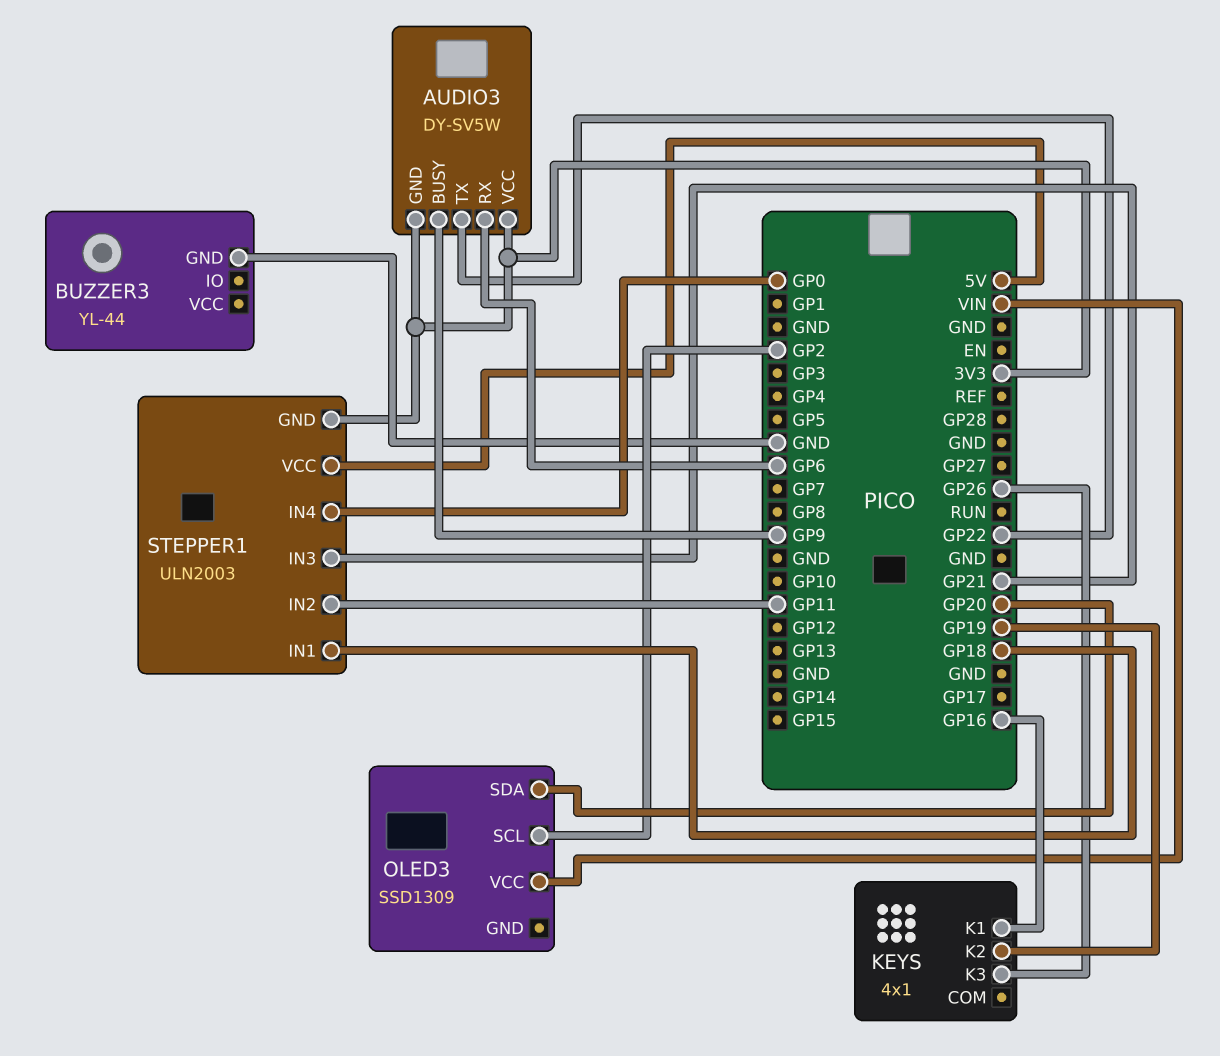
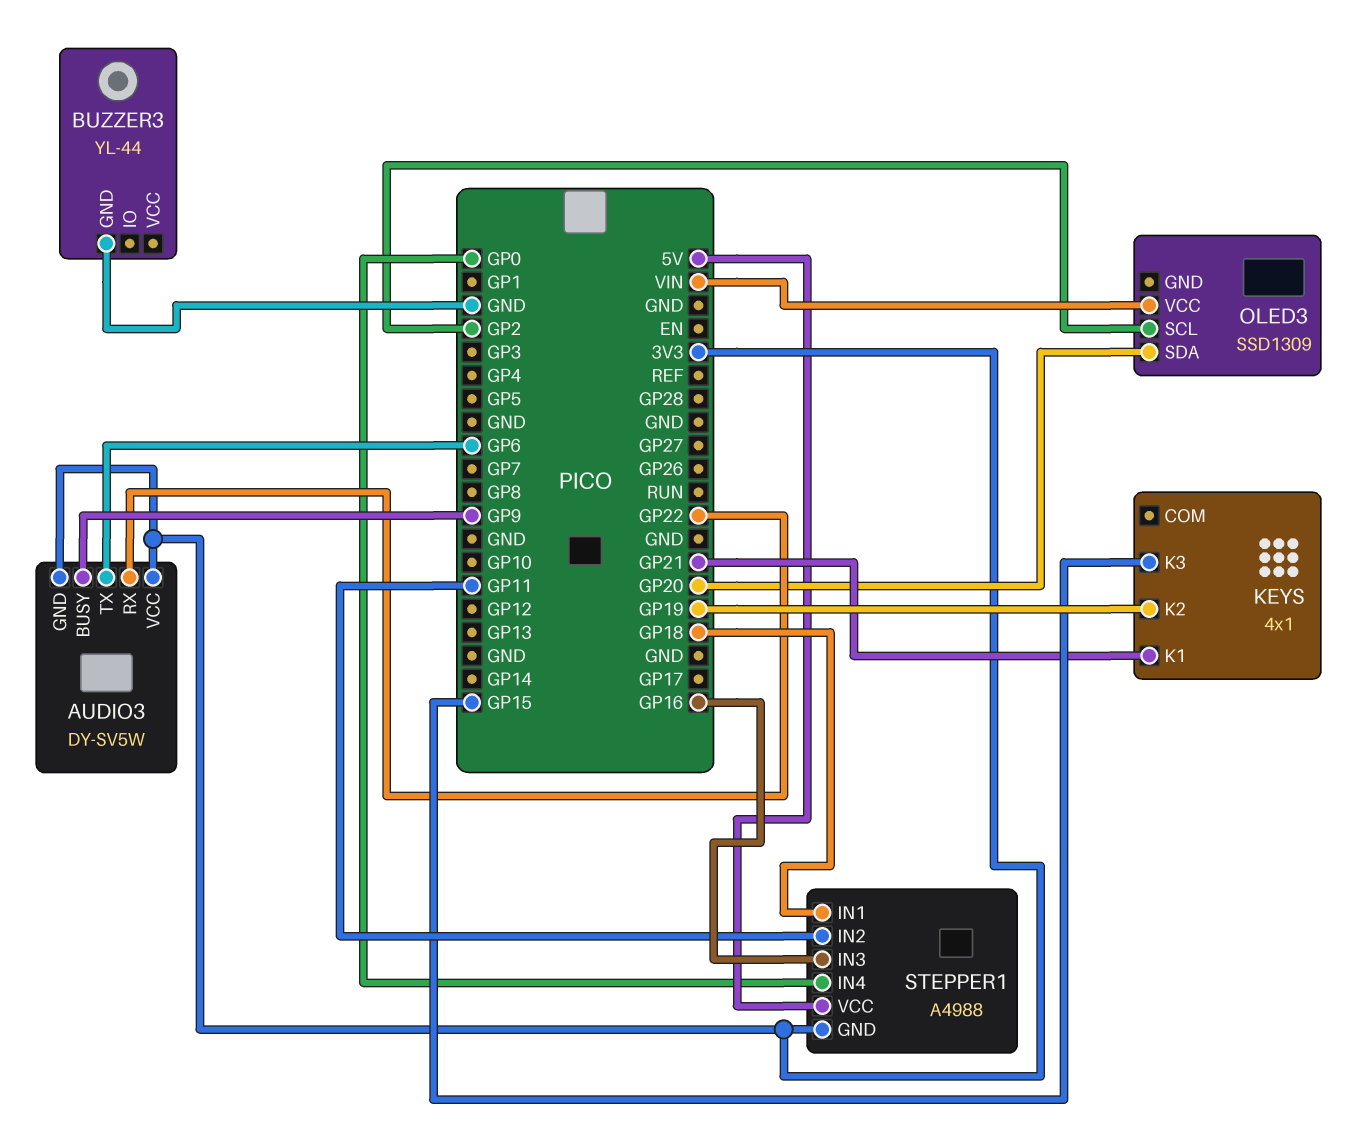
AUDIO3 pin RX: GP6 -> GP22
AUDIO3 pin TX: GP22 -> GP6
KEYS pin K1: GP16 -> GP21
KEYS pin K3: GP26 -> GP15
STEPPER1: ULN2003 -> A4988
STEPPER1 pin IN3: GP21 -> GP16

